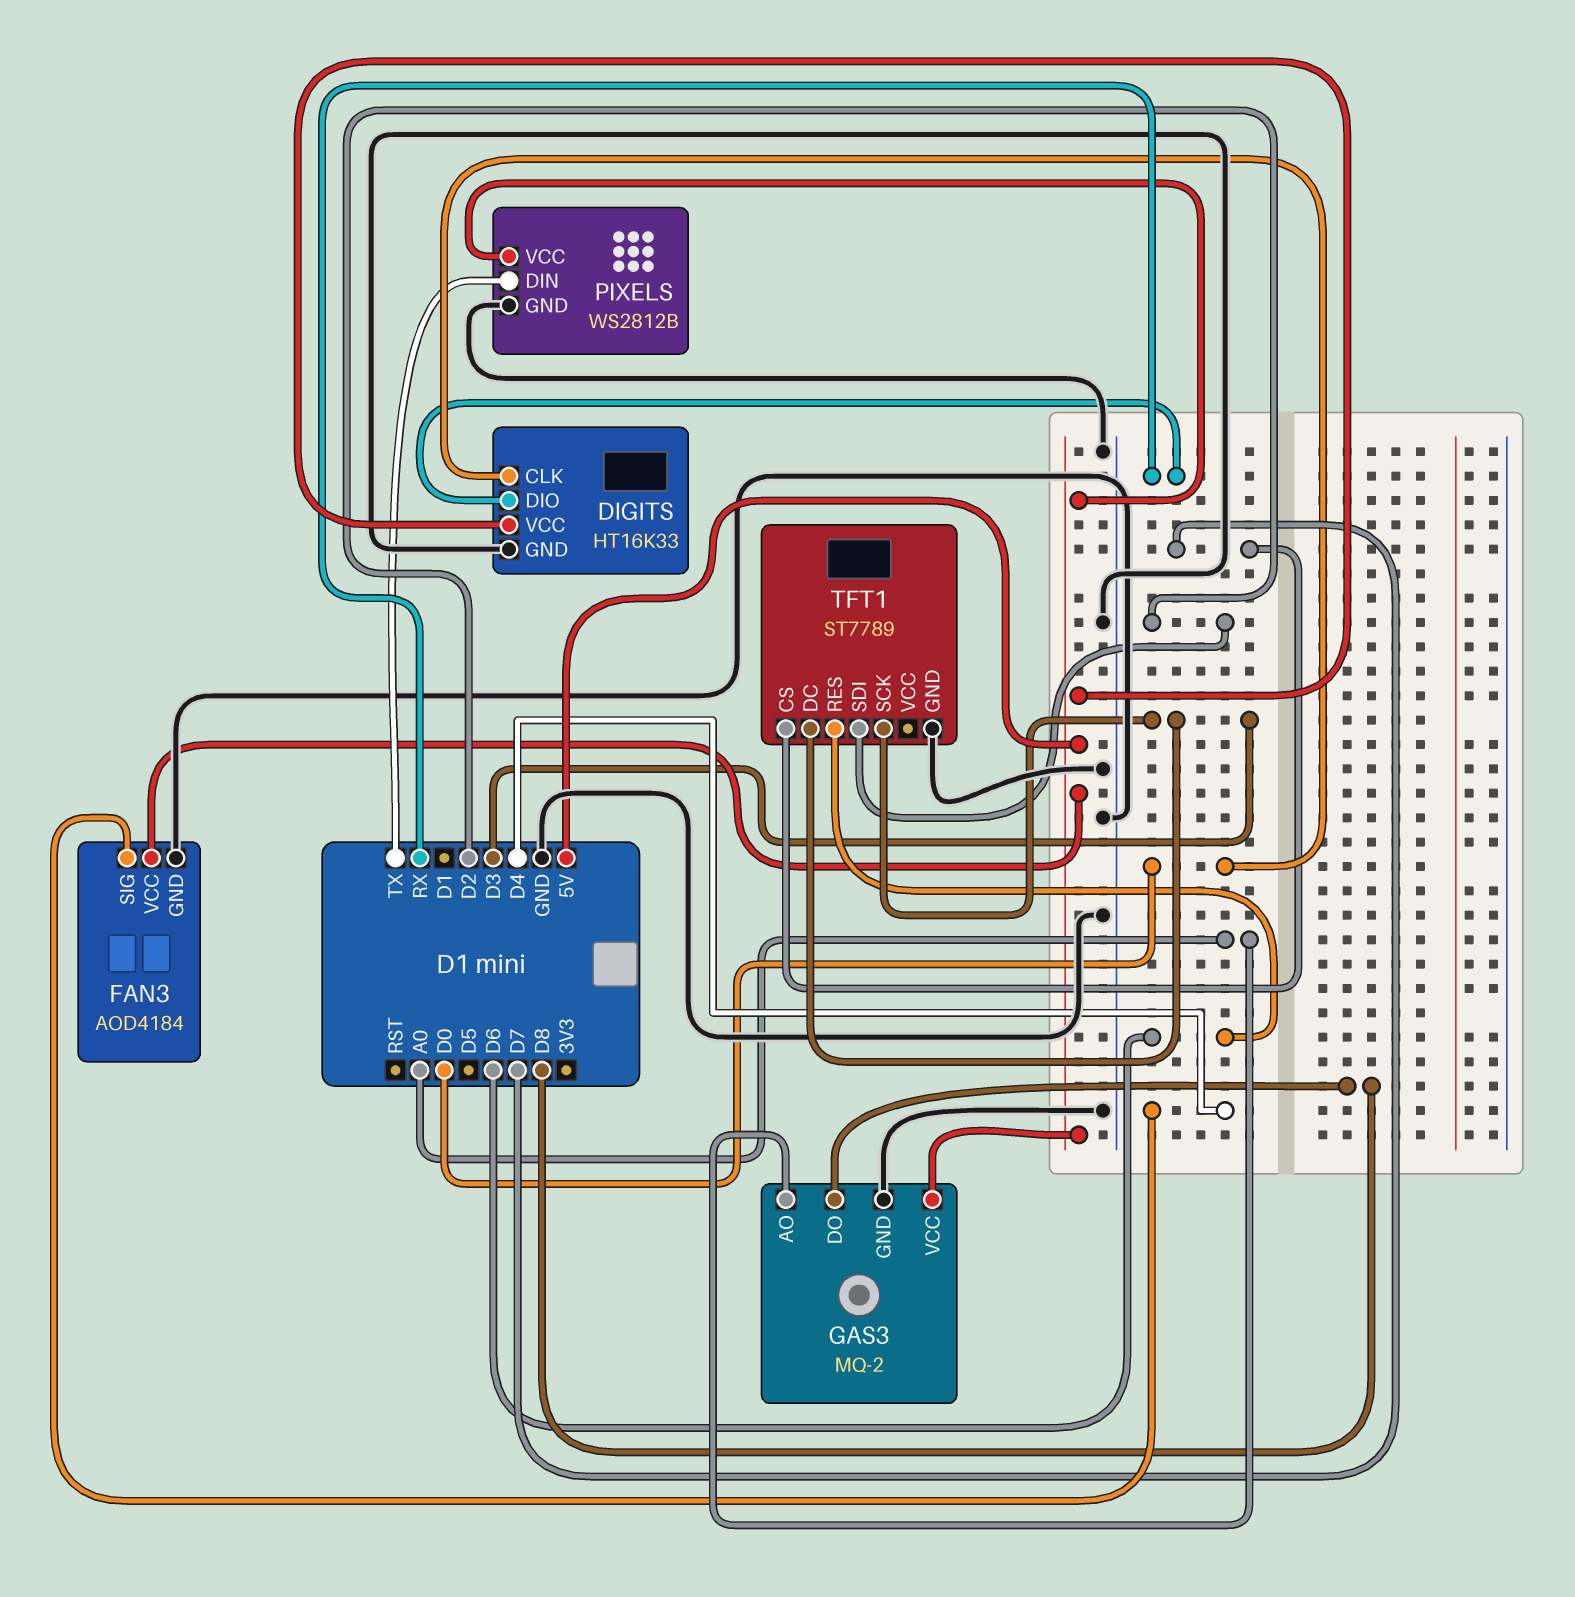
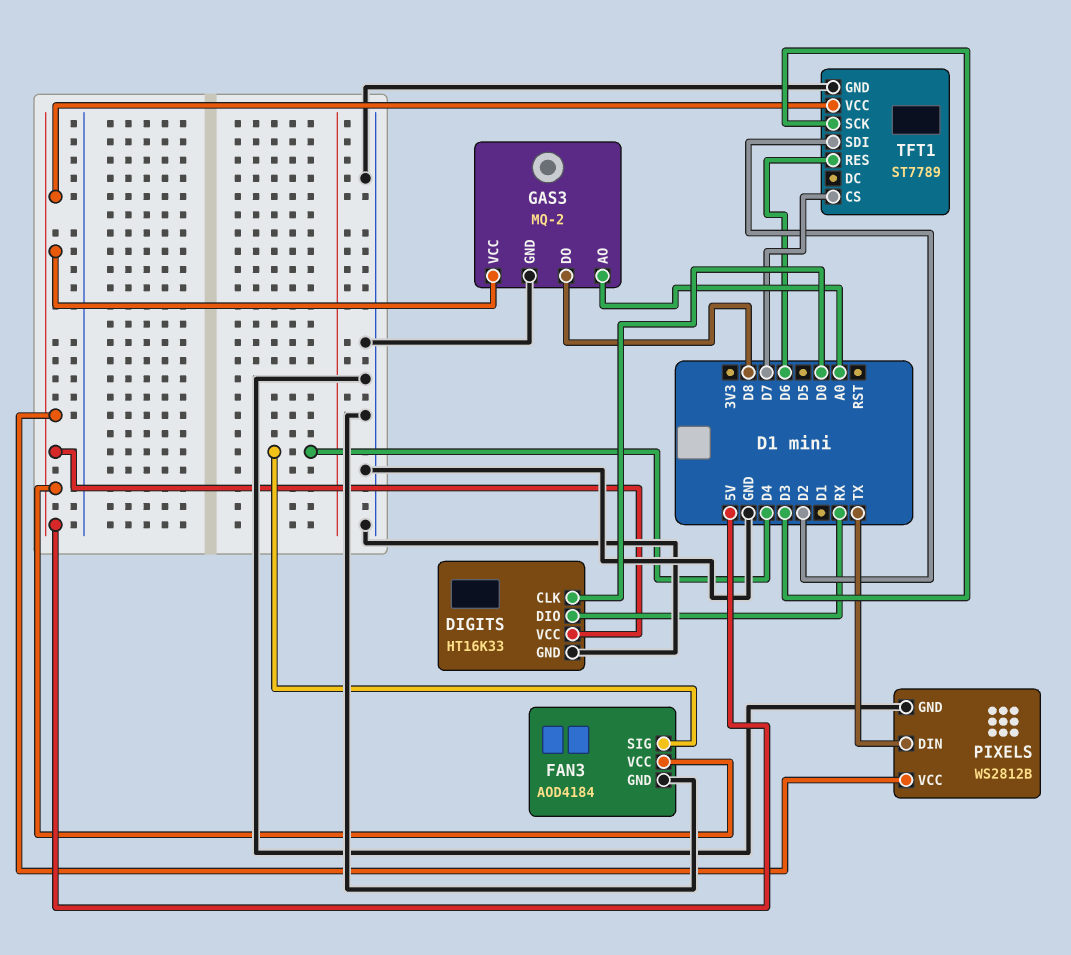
TFT1 pin DC: D3 -> none
TFT1 pin VCC: none -> 5V

